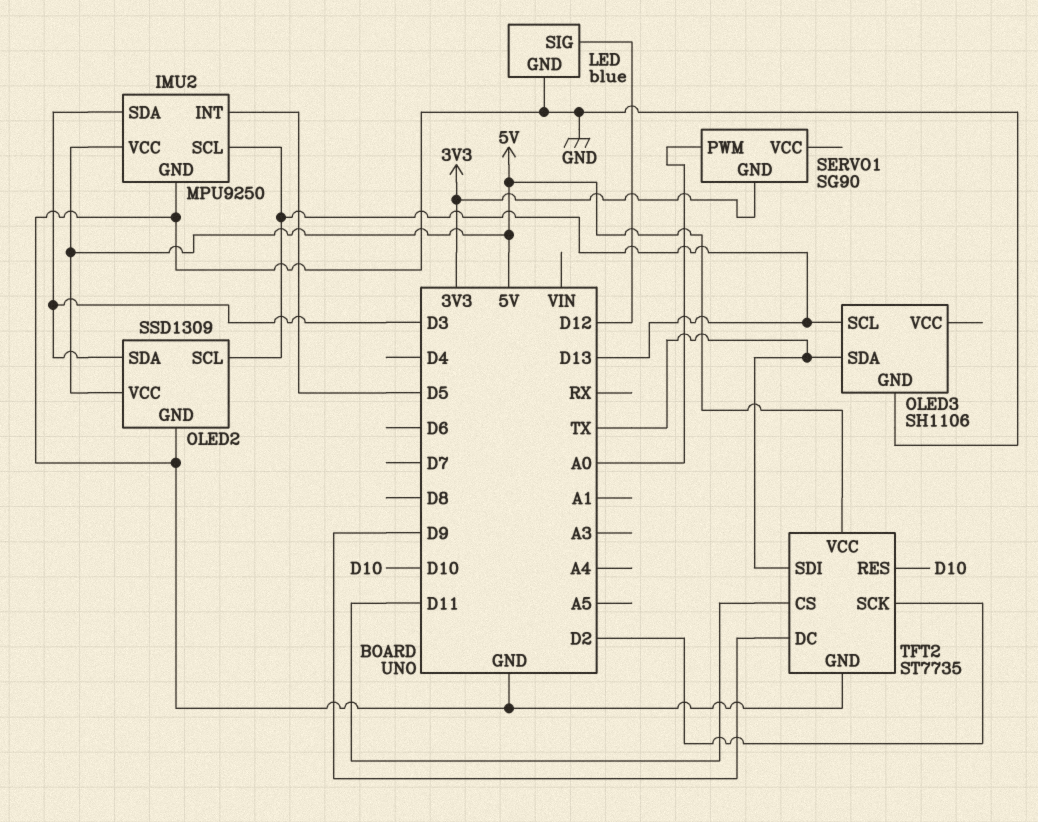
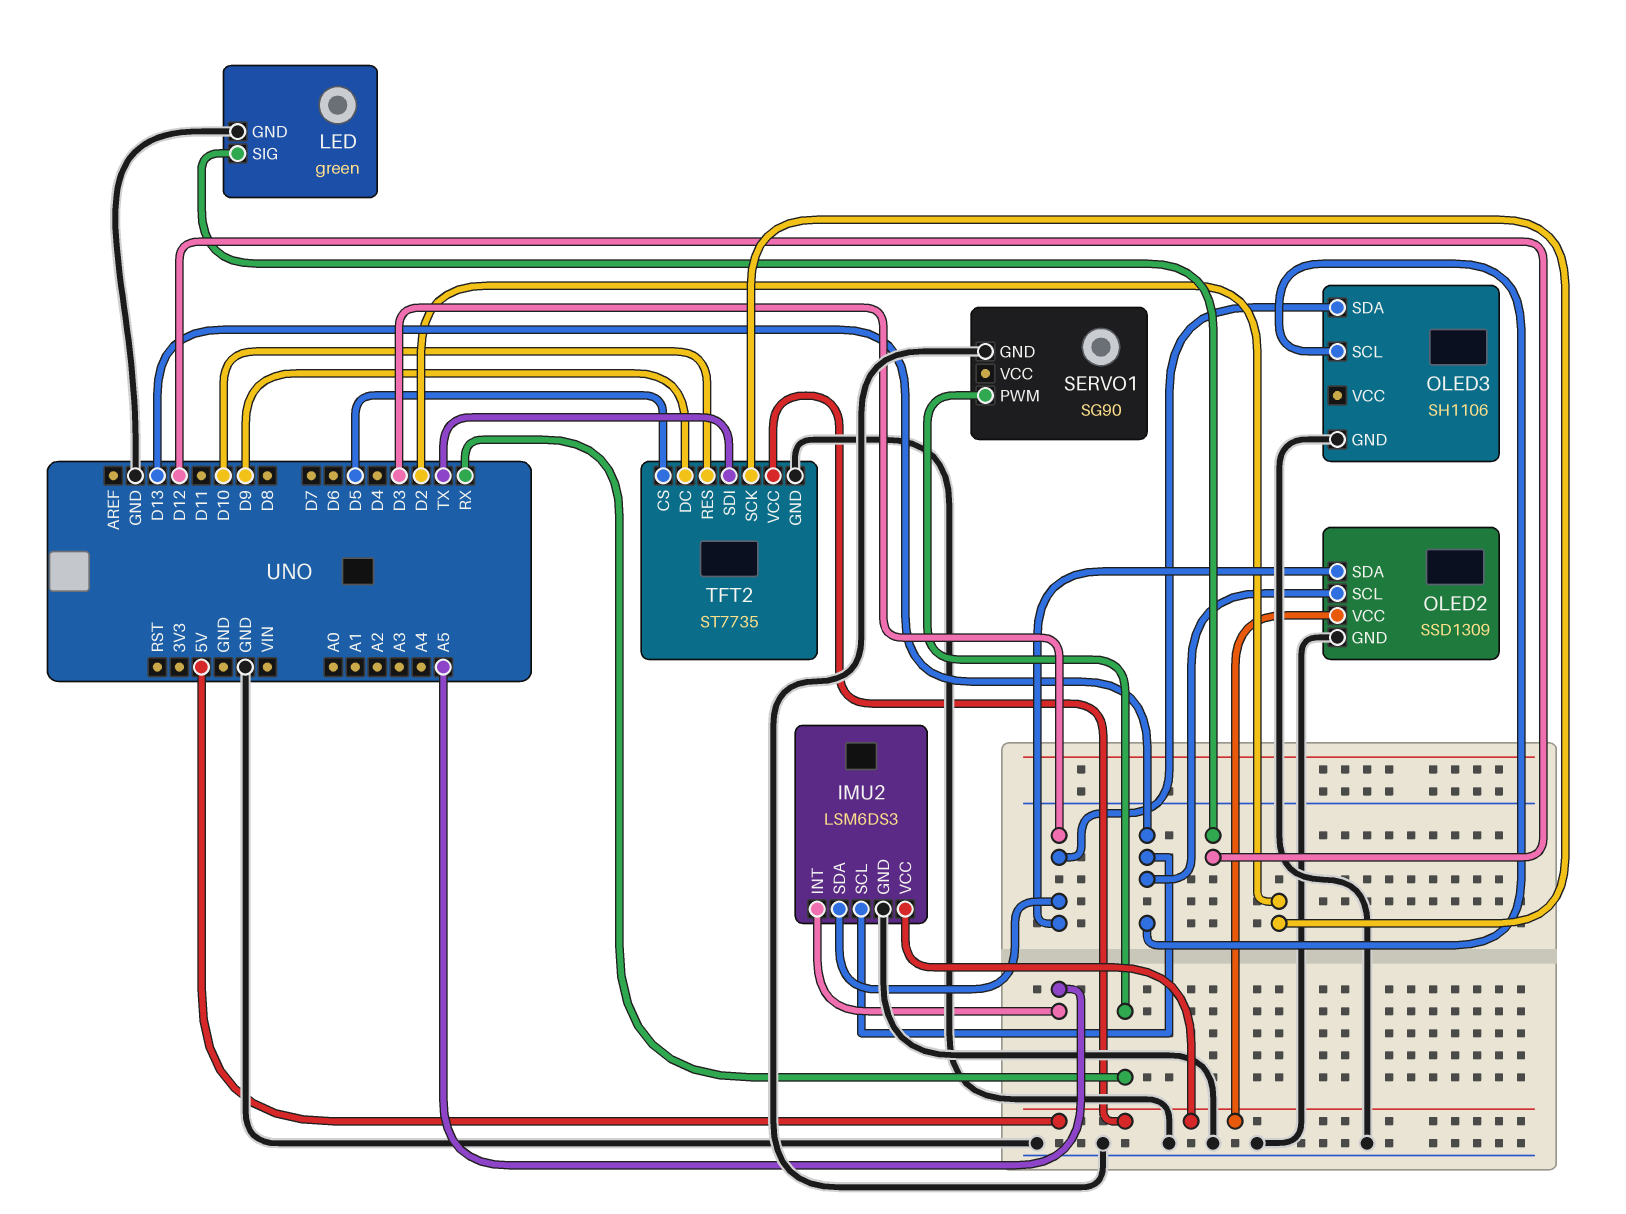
IMU2: MPU9250 -> LSM6DS3
IMU2 pin INT: D5 -> A5
LED: blue -> green
OLED3 pin SDA: TX -> D3
SERVO1 pin GND: 3V3 -> GND
SERVO1 pin PWM: A0 -> RX
TFT2 pin CS: D11 -> D5

